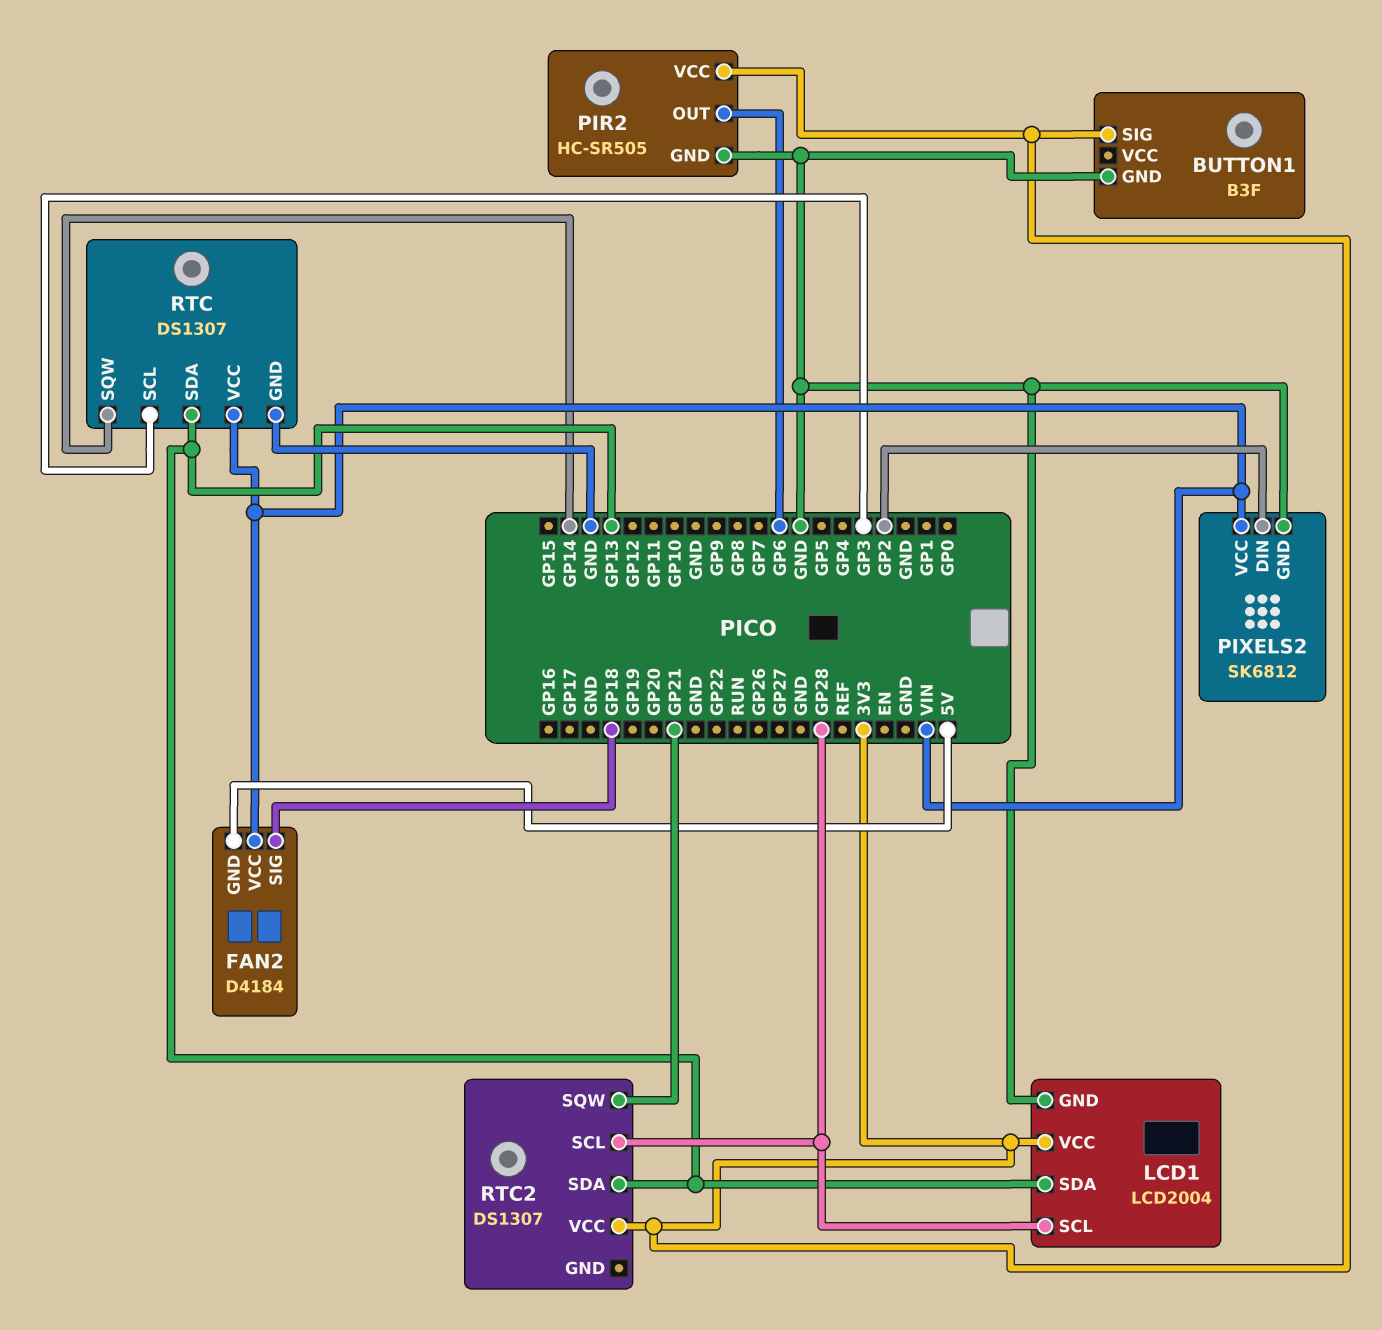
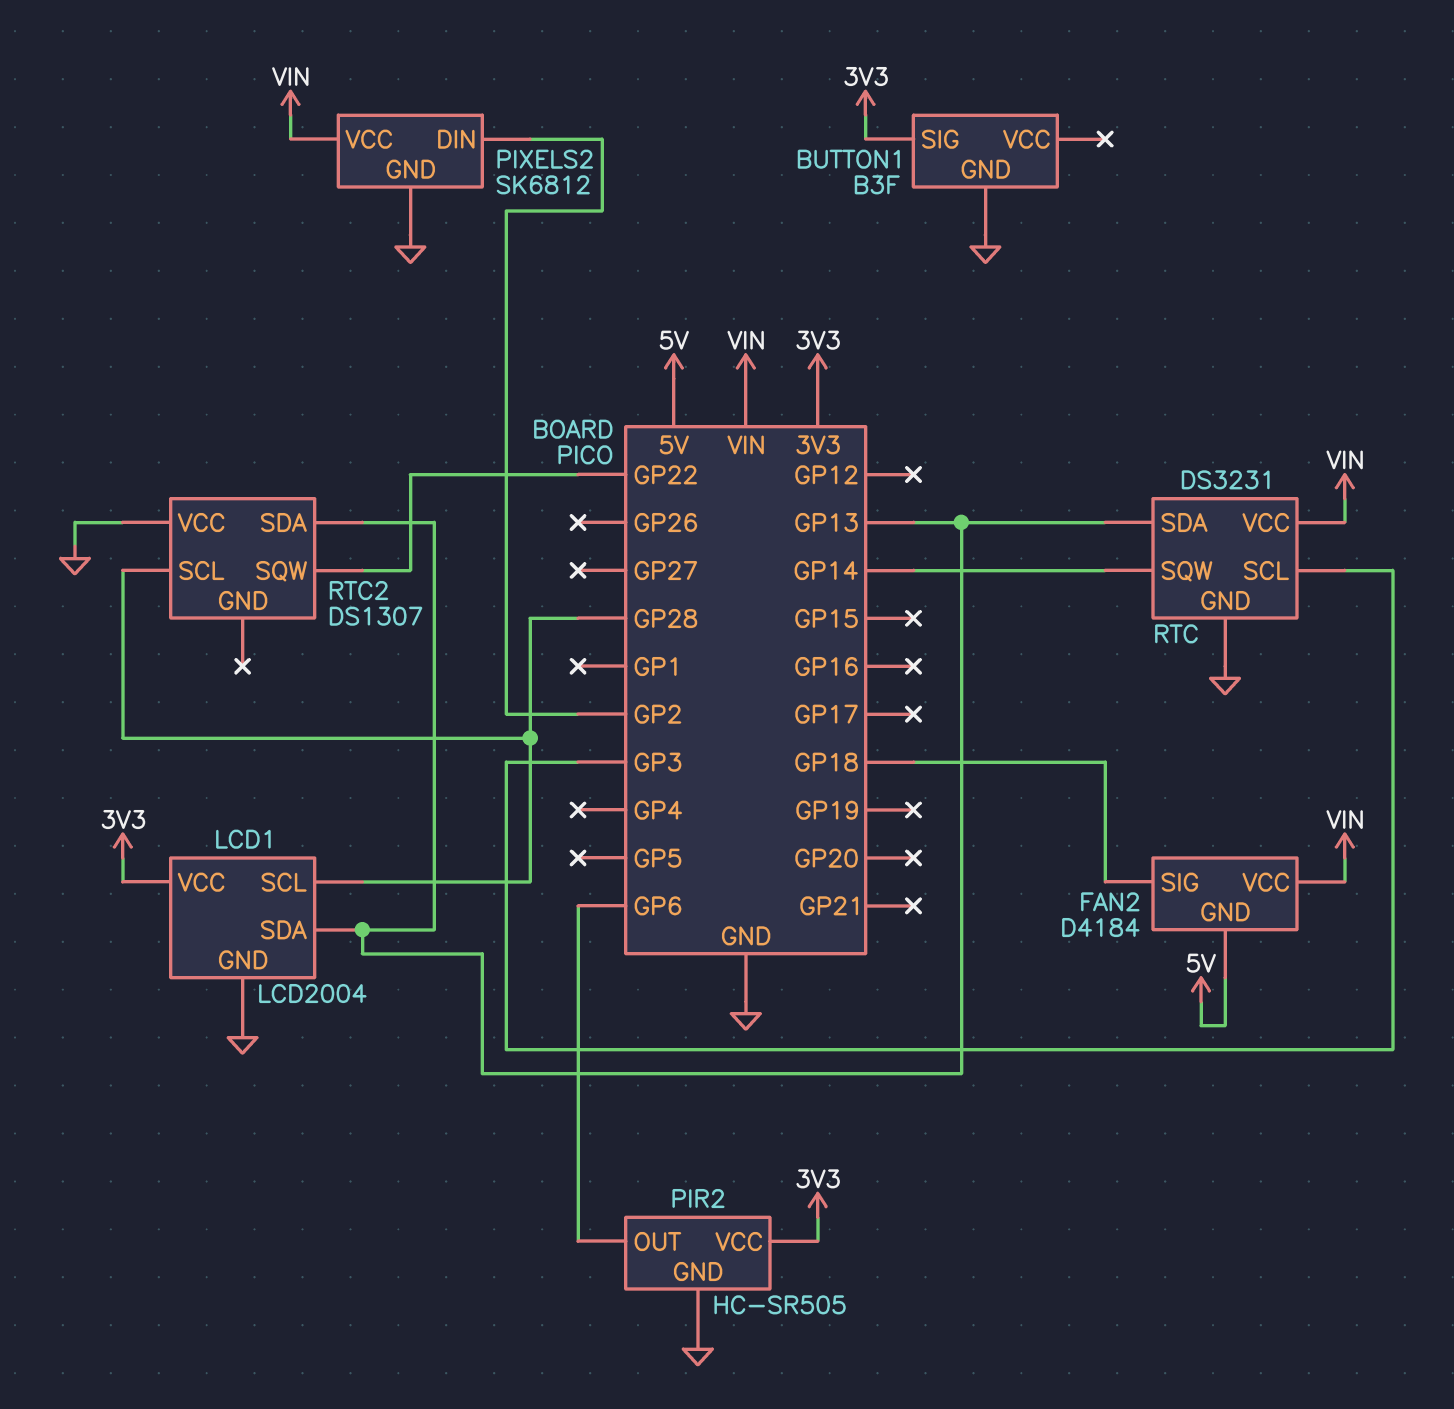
RTC: DS1307 -> DS3231
RTC2 pin SQW: GP21 -> GP22
RTC2 pin VCC: 3V3 -> GND

